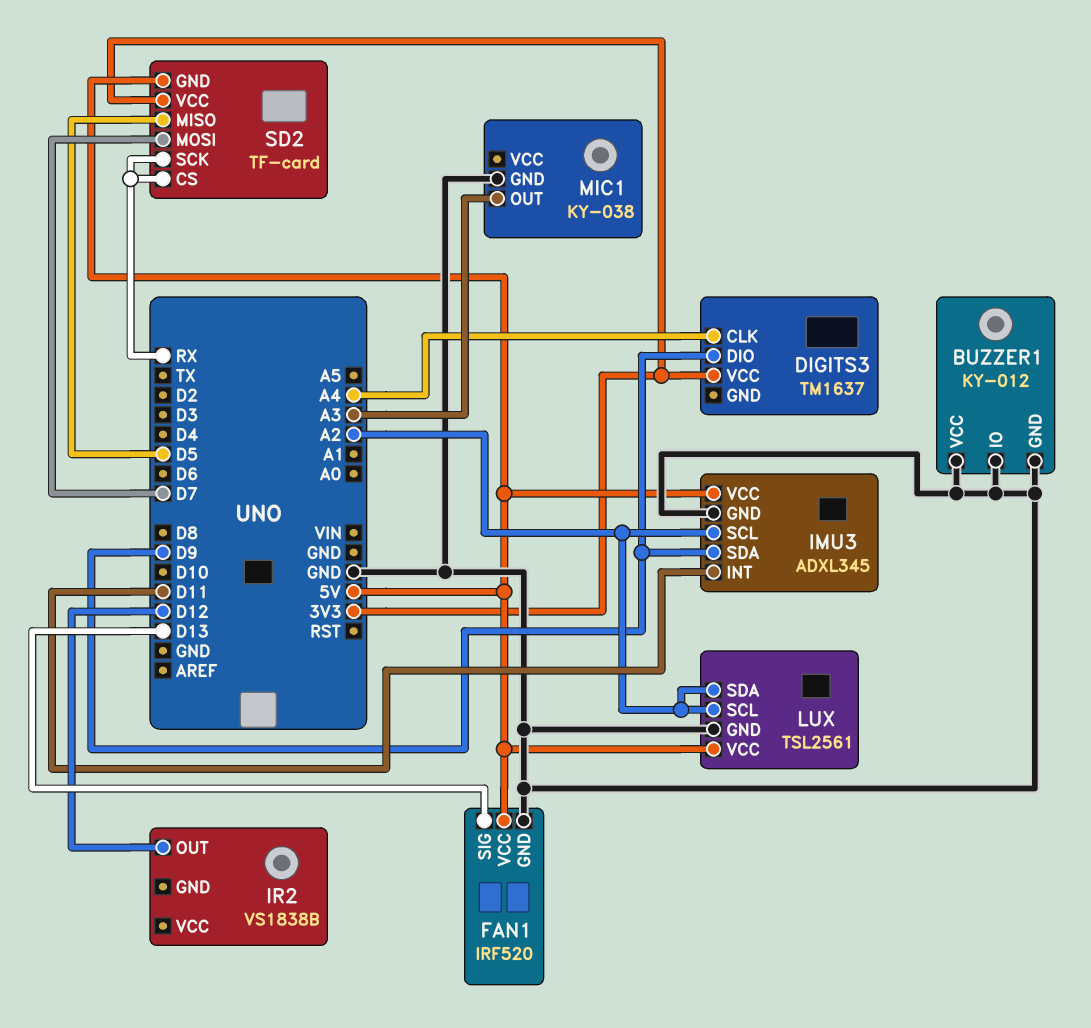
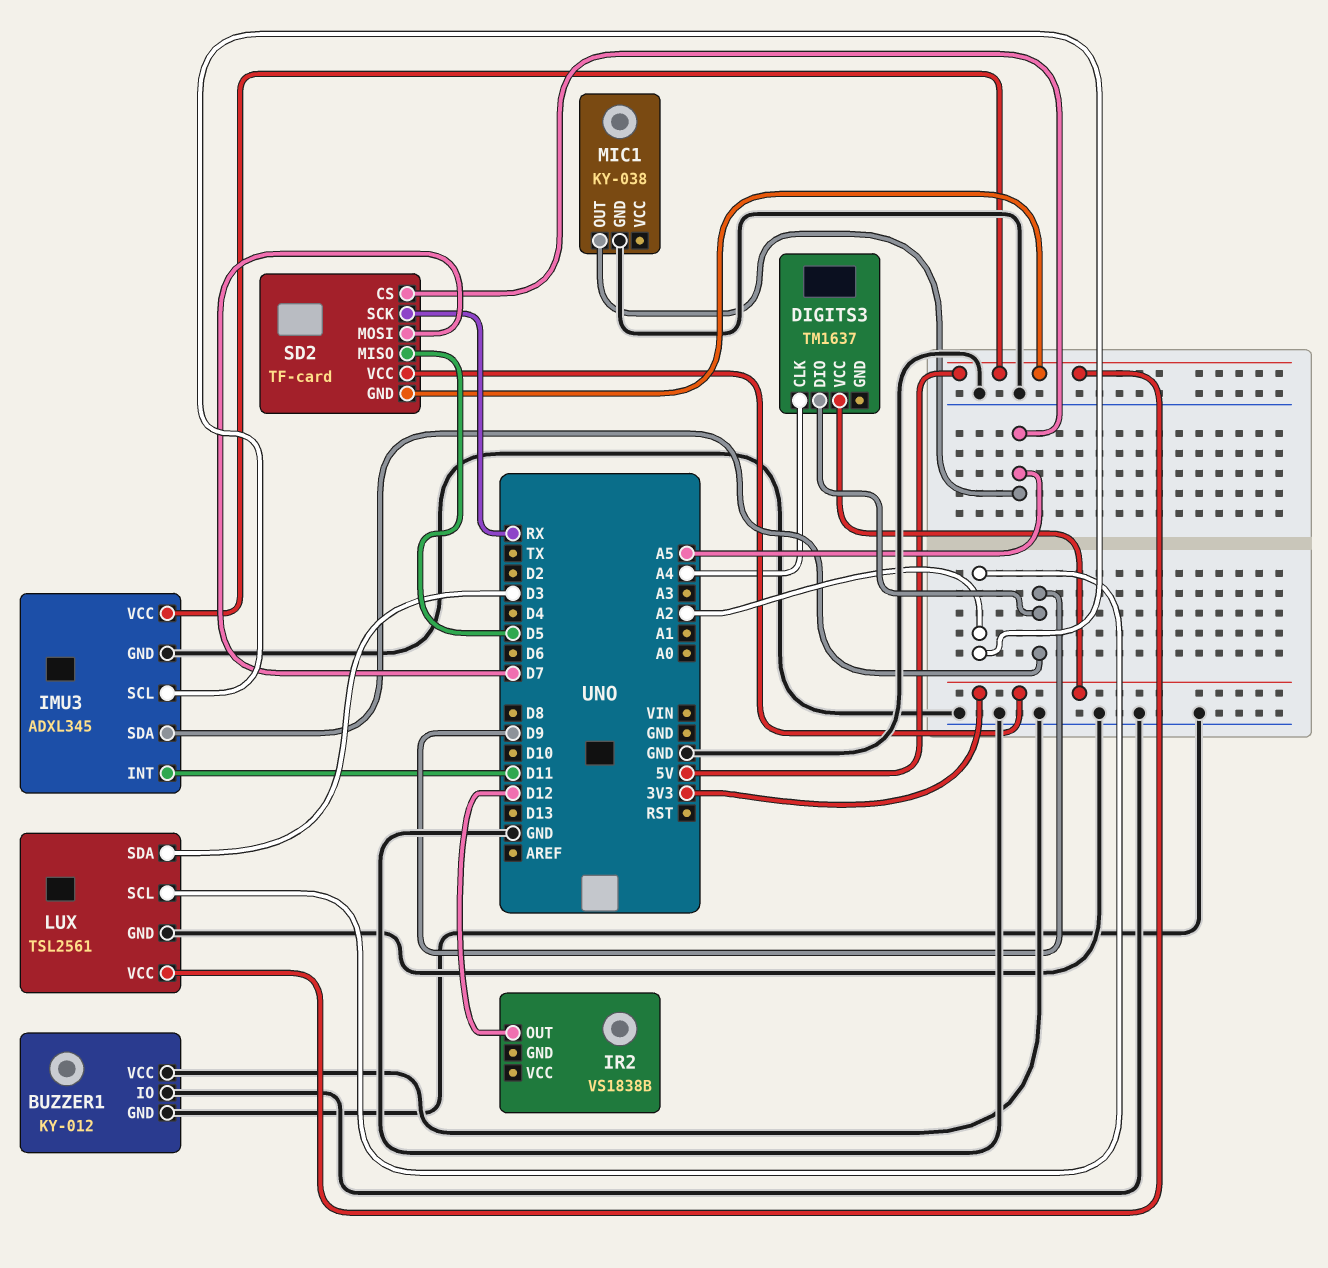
FAN1: IRF520 -> none
FAN1 pin GND: GND -> none
FAN1 pin SIG: D13 -> none
FAN1 pin VCC: 5V -> none
LUX pin SDA: A2 -> D3
MIC1 pin OUT: A3 -> A5
SD2 pin CS: RX -> A5

